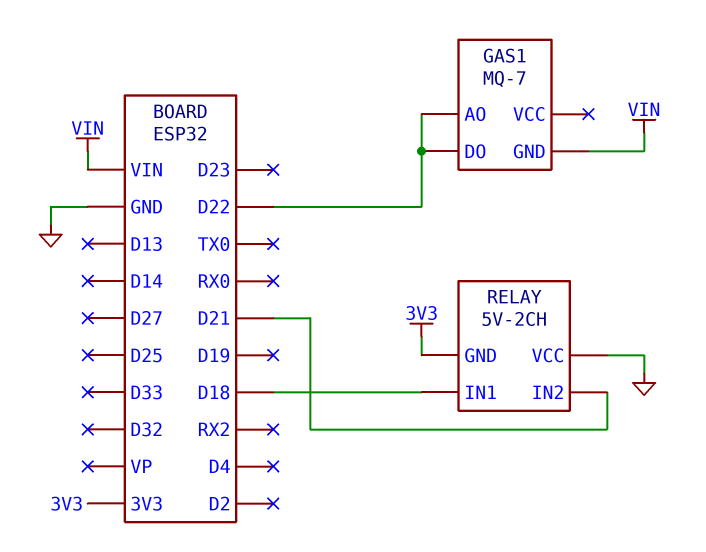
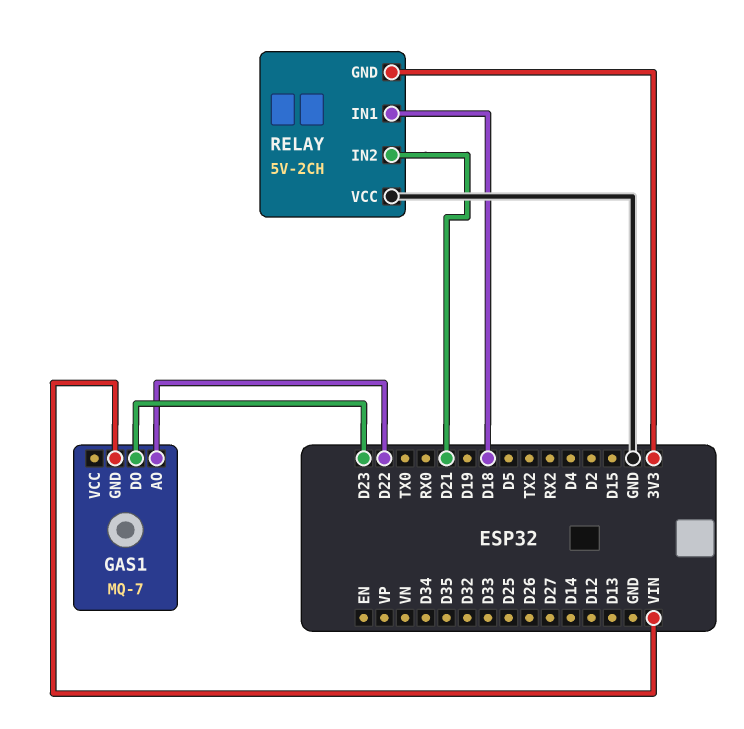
GAS1 pin DO: D22 -> D23

